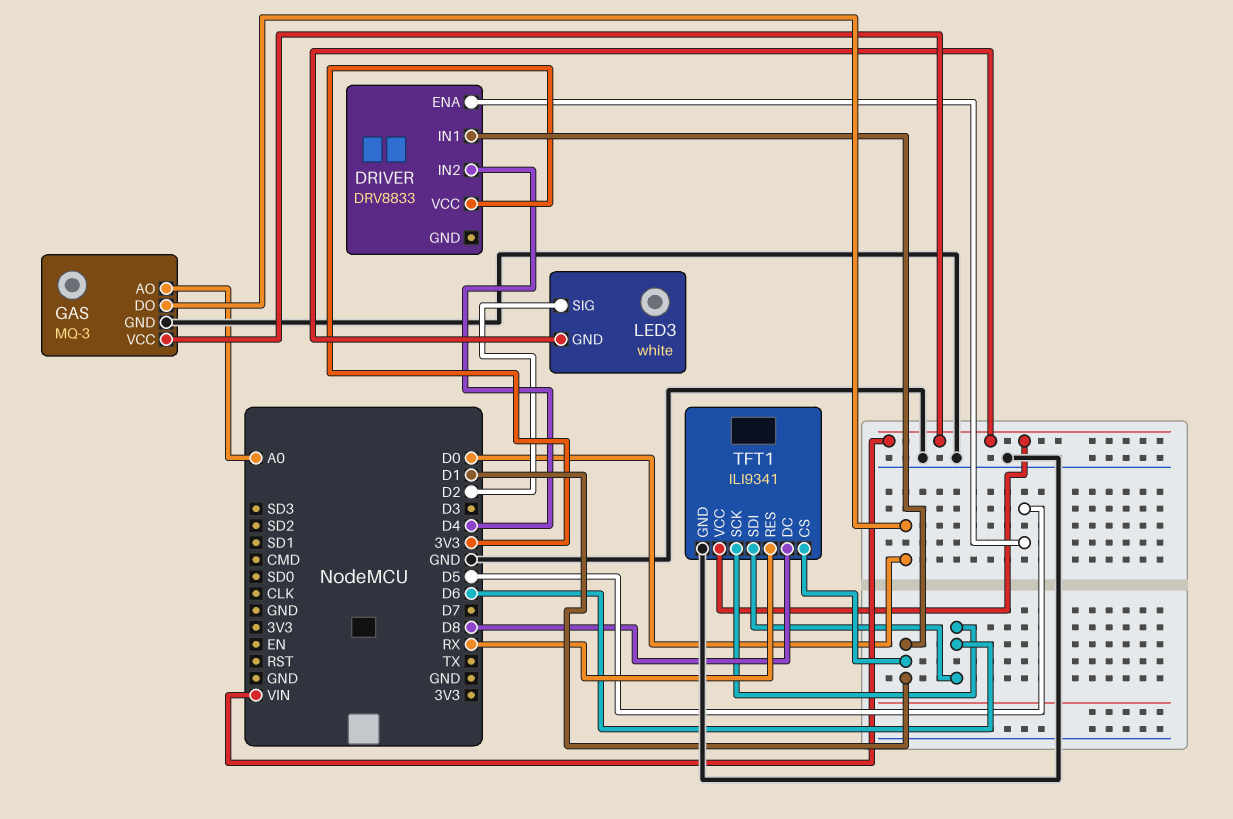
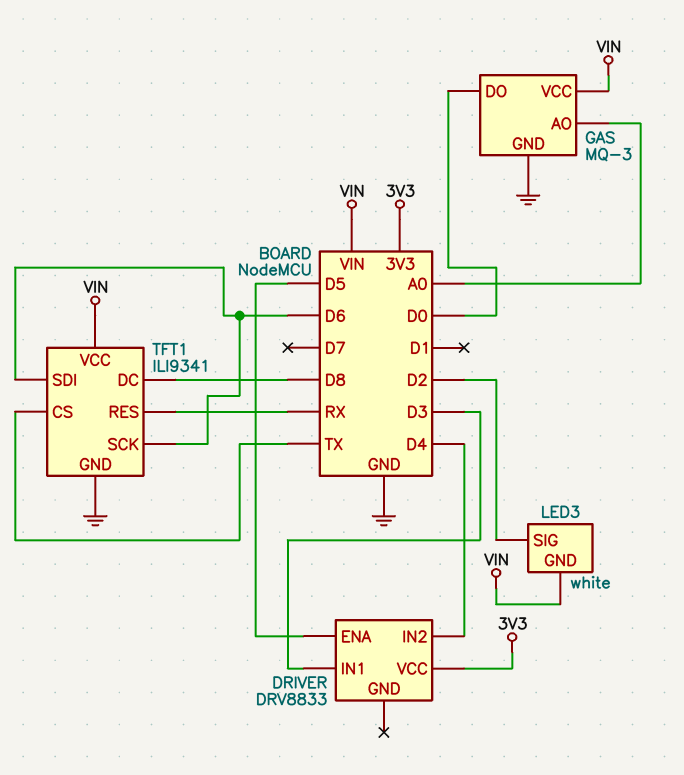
DRIVER pin IN1: D1 -> D3
TFT1 pin CS: D1 -> TX

